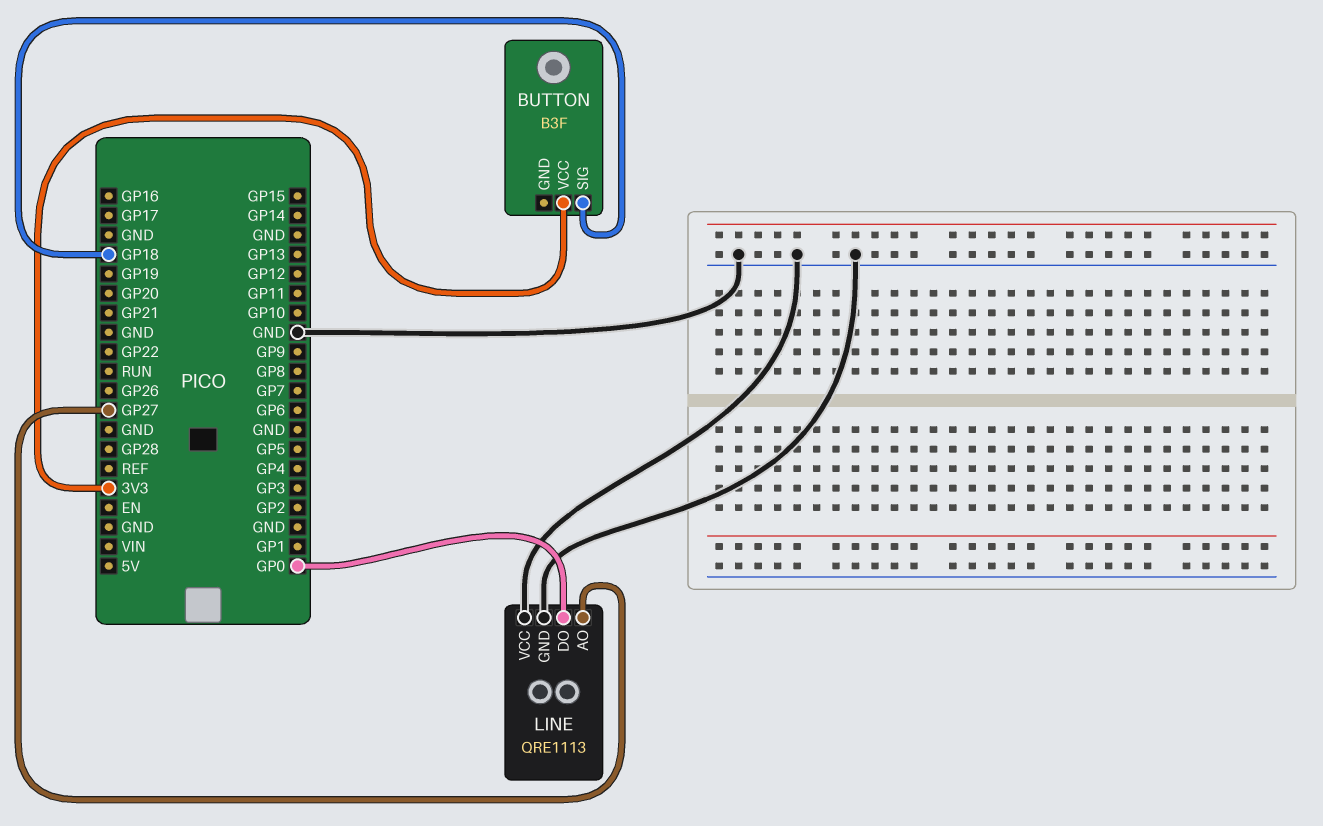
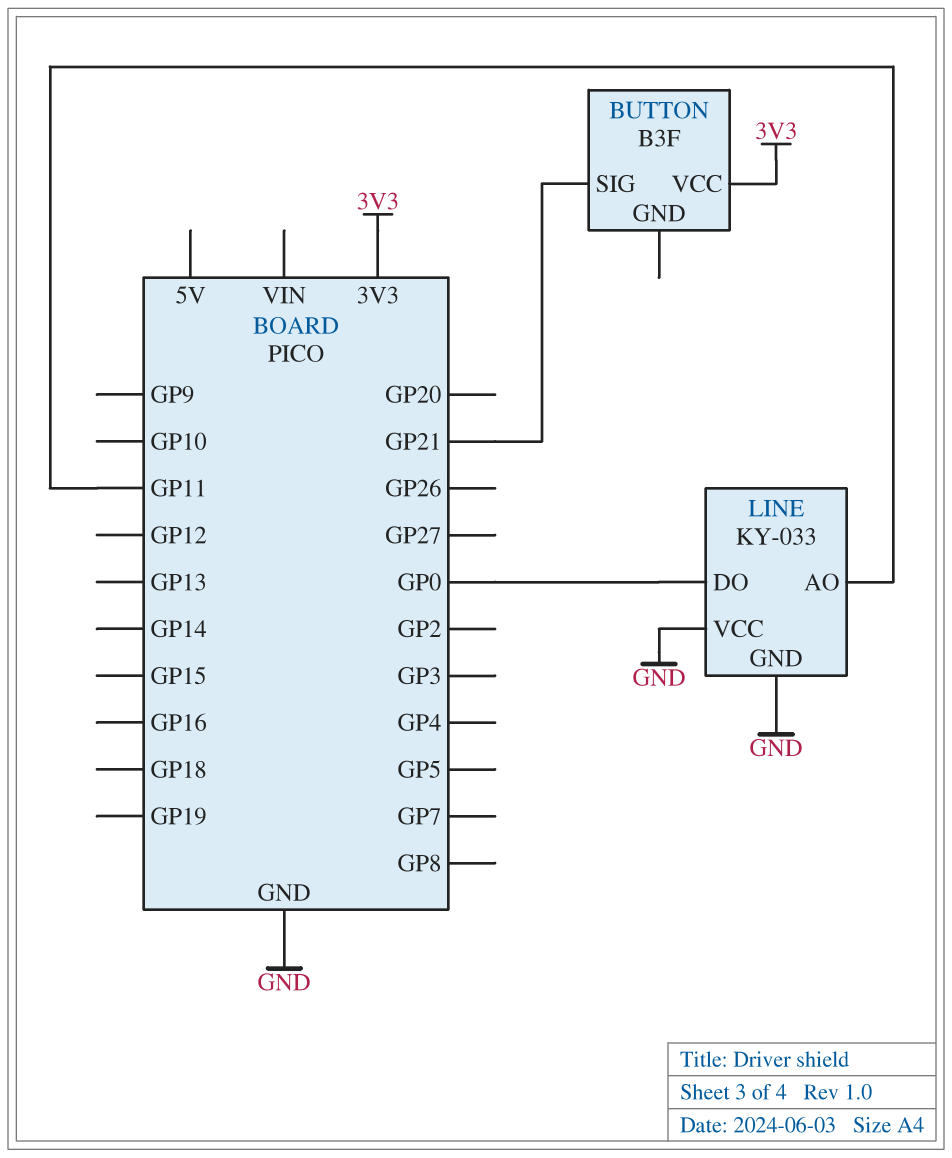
BUTTON pin SIG: GP18 -> GP21
LINE: QRE1113 -> KY-033
LINE pin AO: GP27 -> GP11

